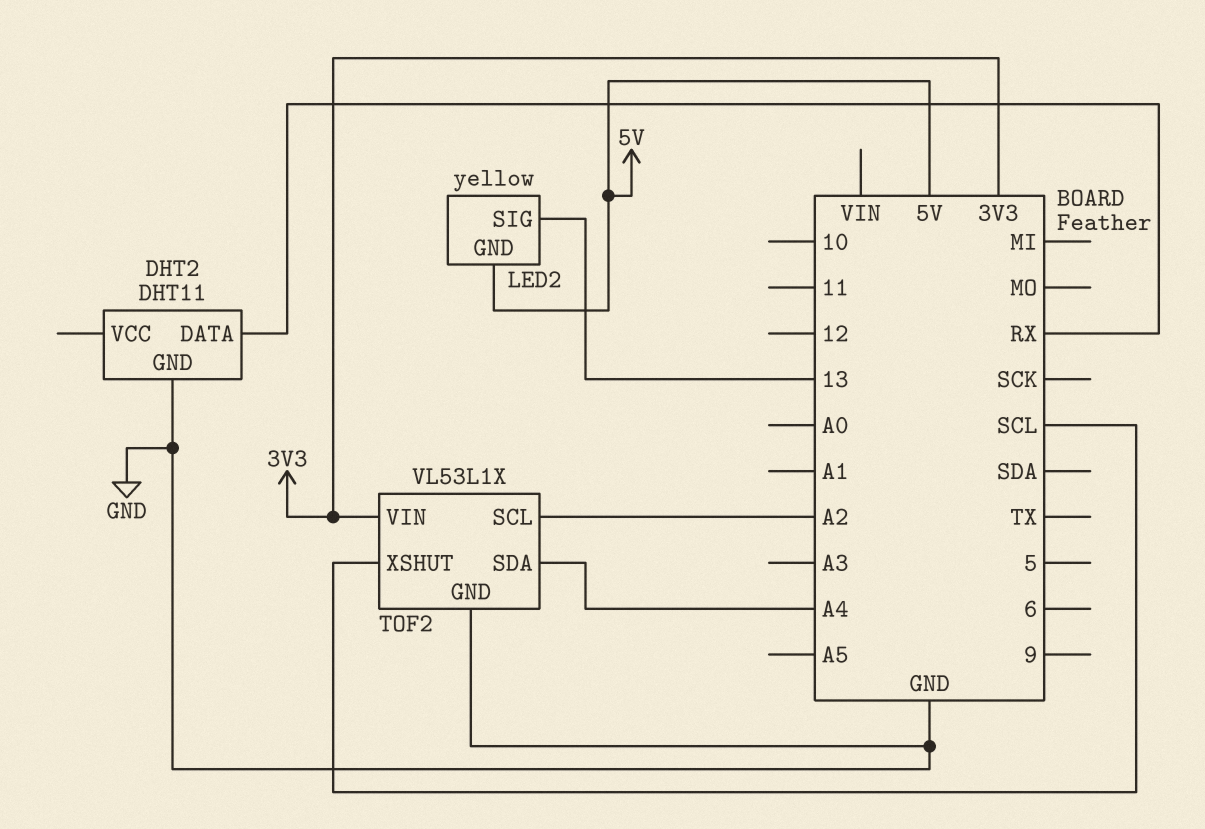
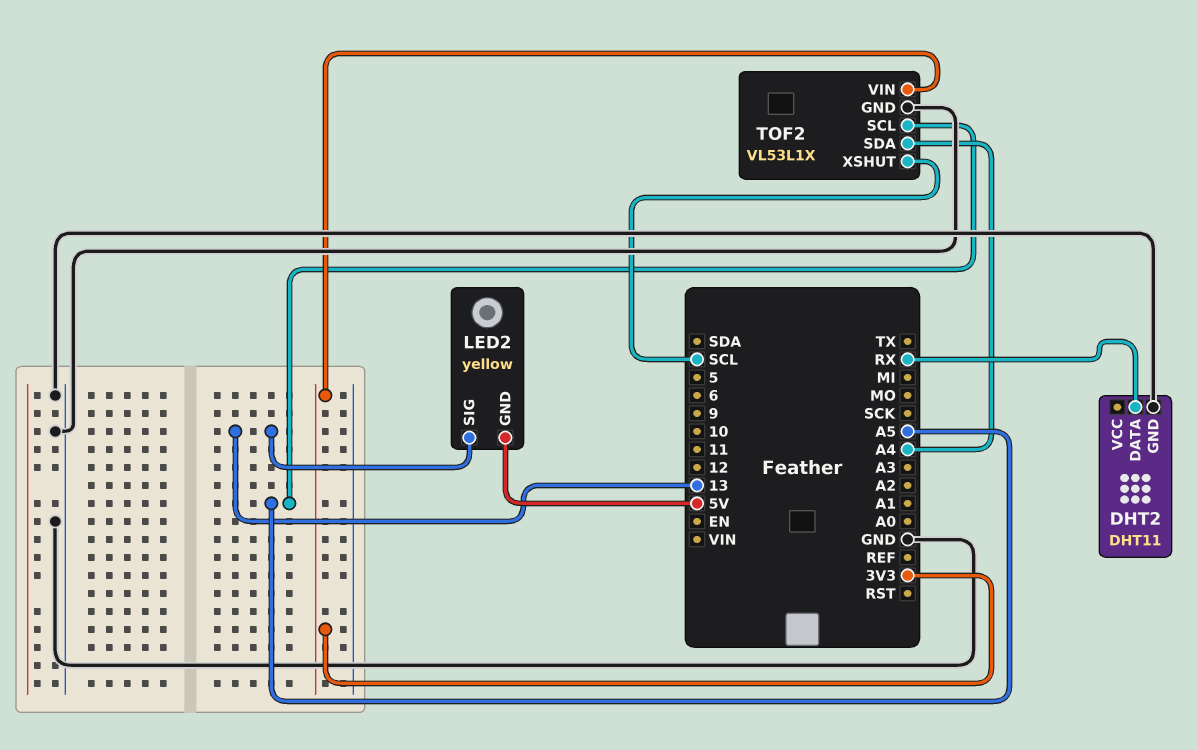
TOF2 pin SCL: A2 -> A5

